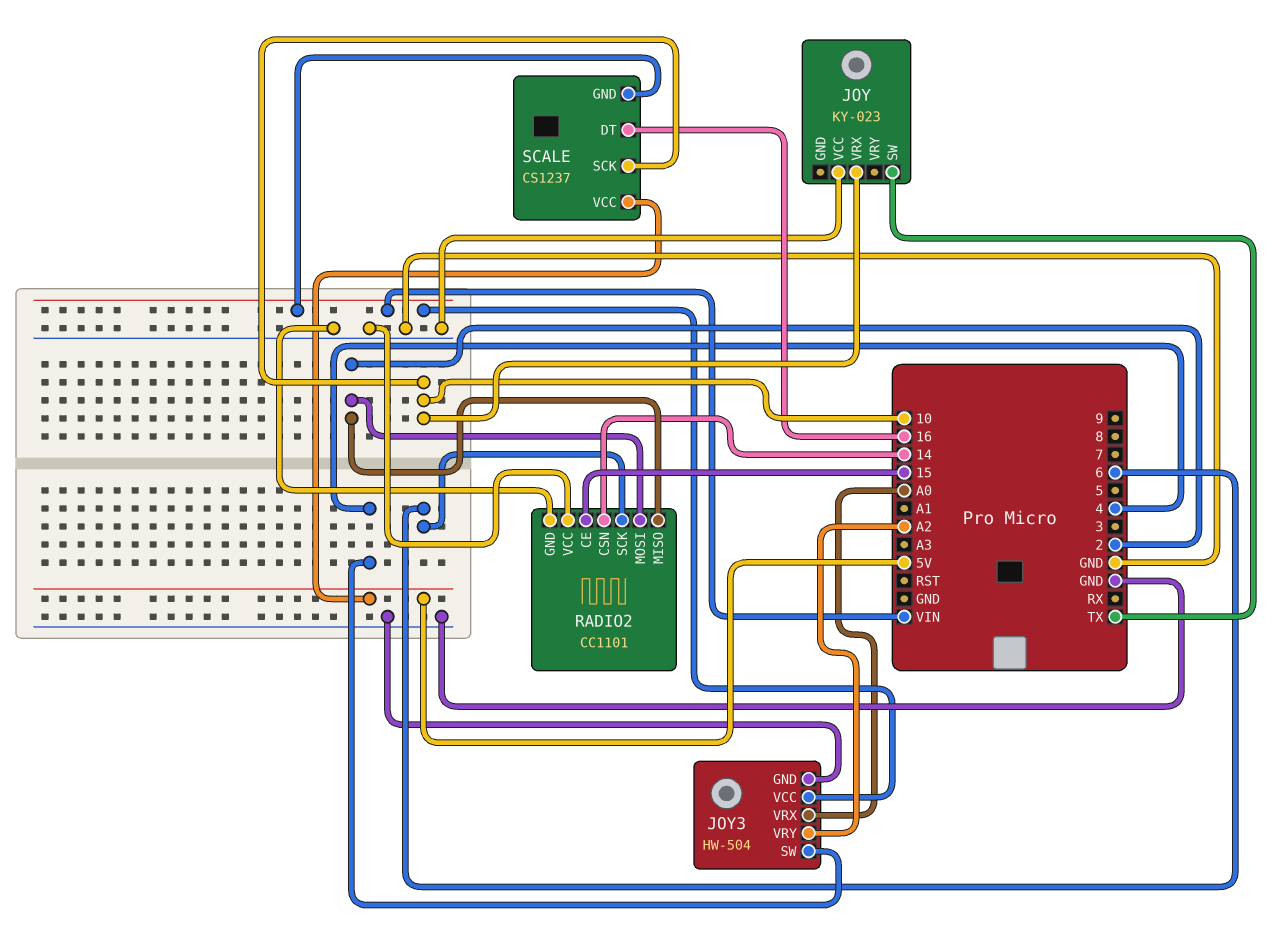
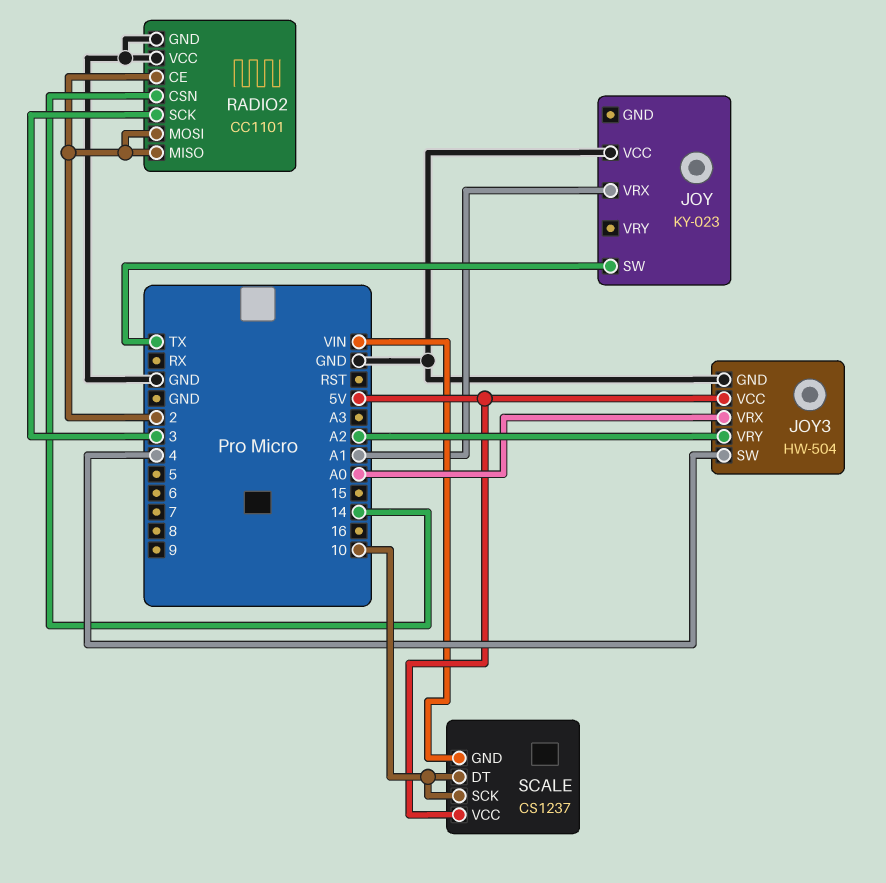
JOY pin VRX: 10 -> A1
JOY3 pin VCC: VIN -> 5V
RADIO2 pin CE: 15 -> 2
RADIO2 pin SCK: 6 -> 3
SCALE pin DT: 16 -> 10

